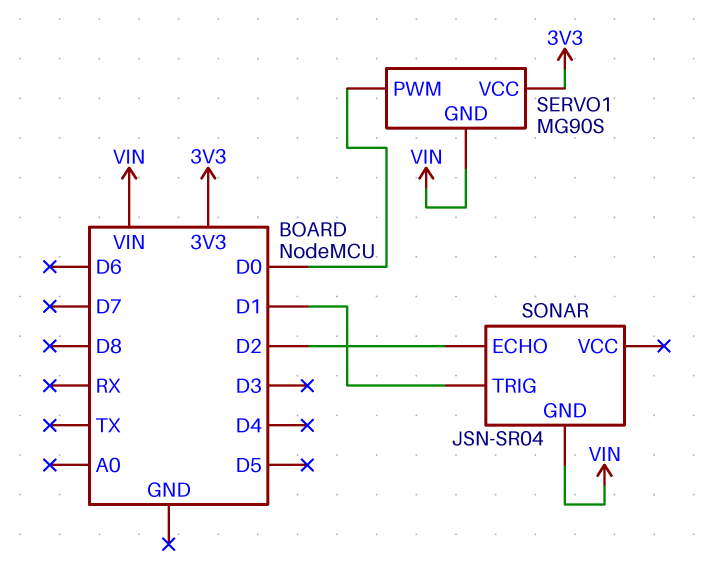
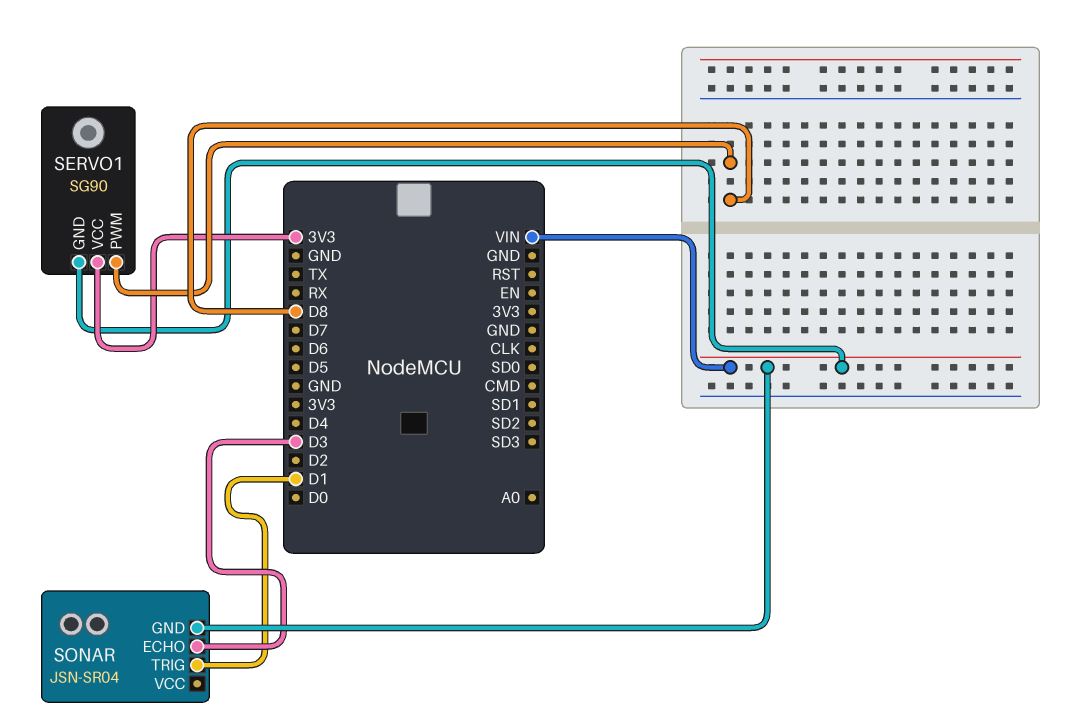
SERVO1: MG90S -> SG90
SERVO1 pin PWM: D0 -> D8
SONAR pin ECHO: D2 -> D3

